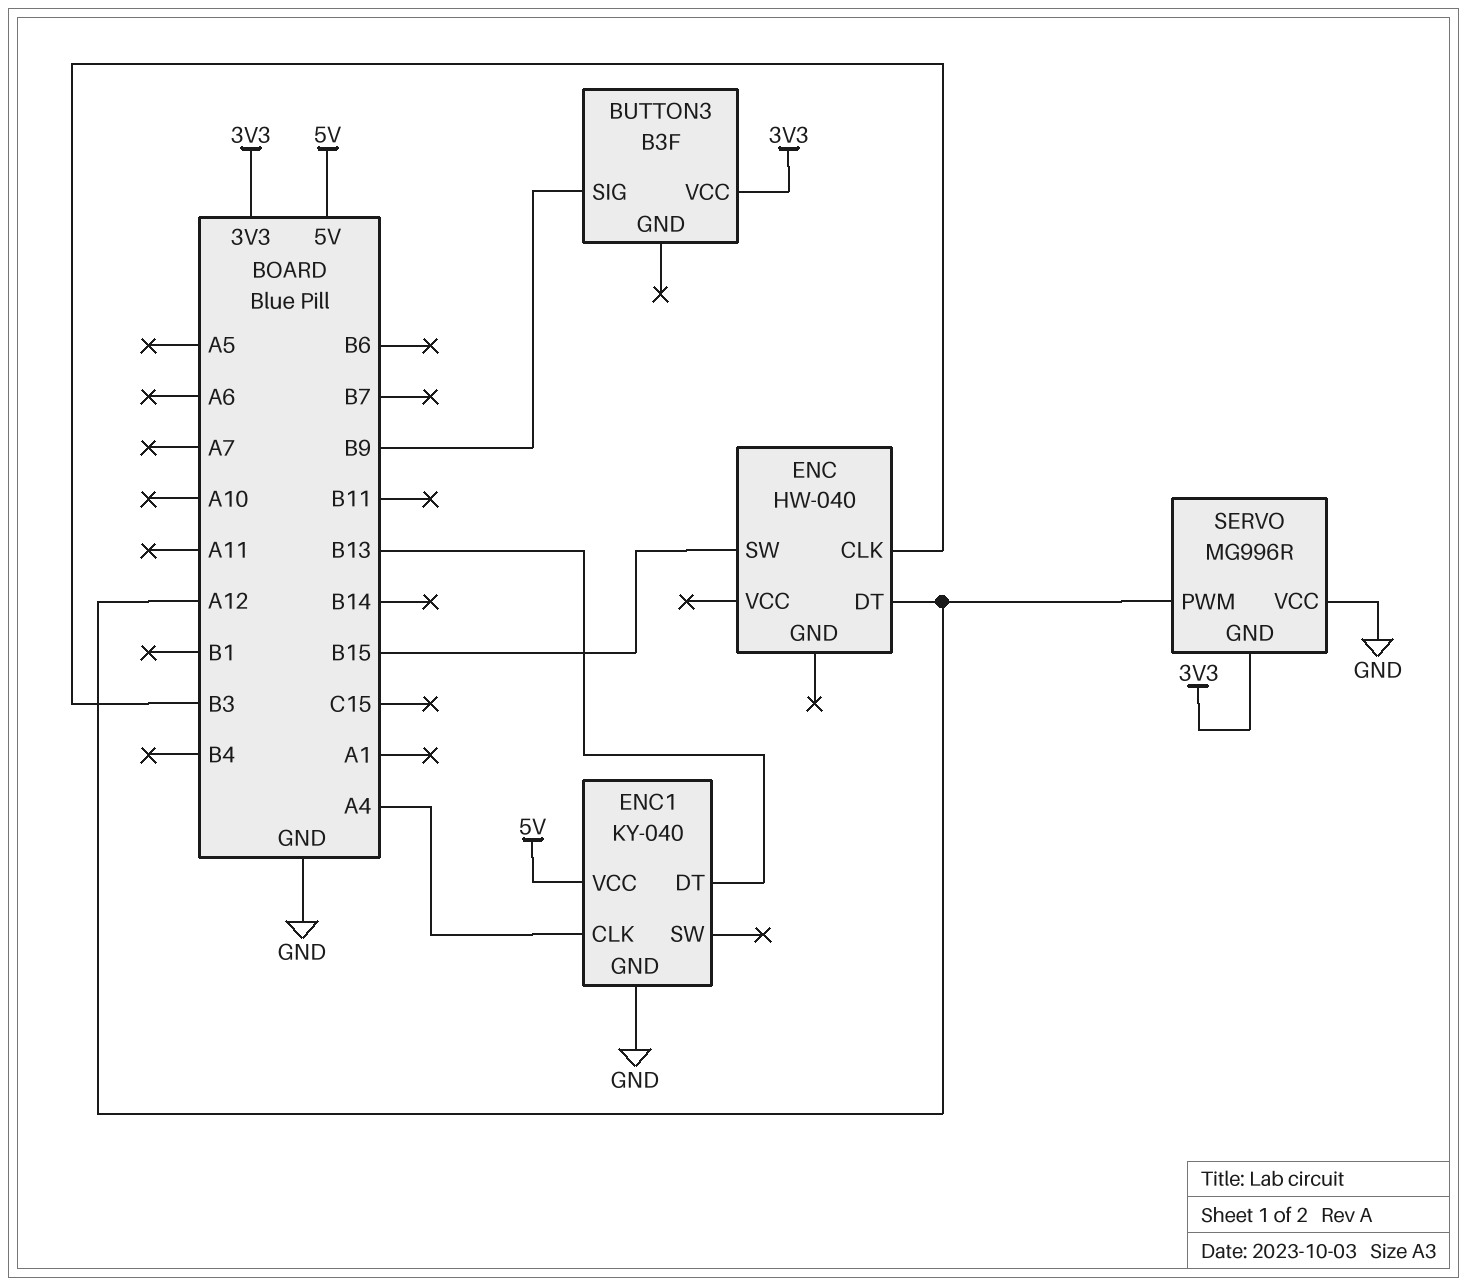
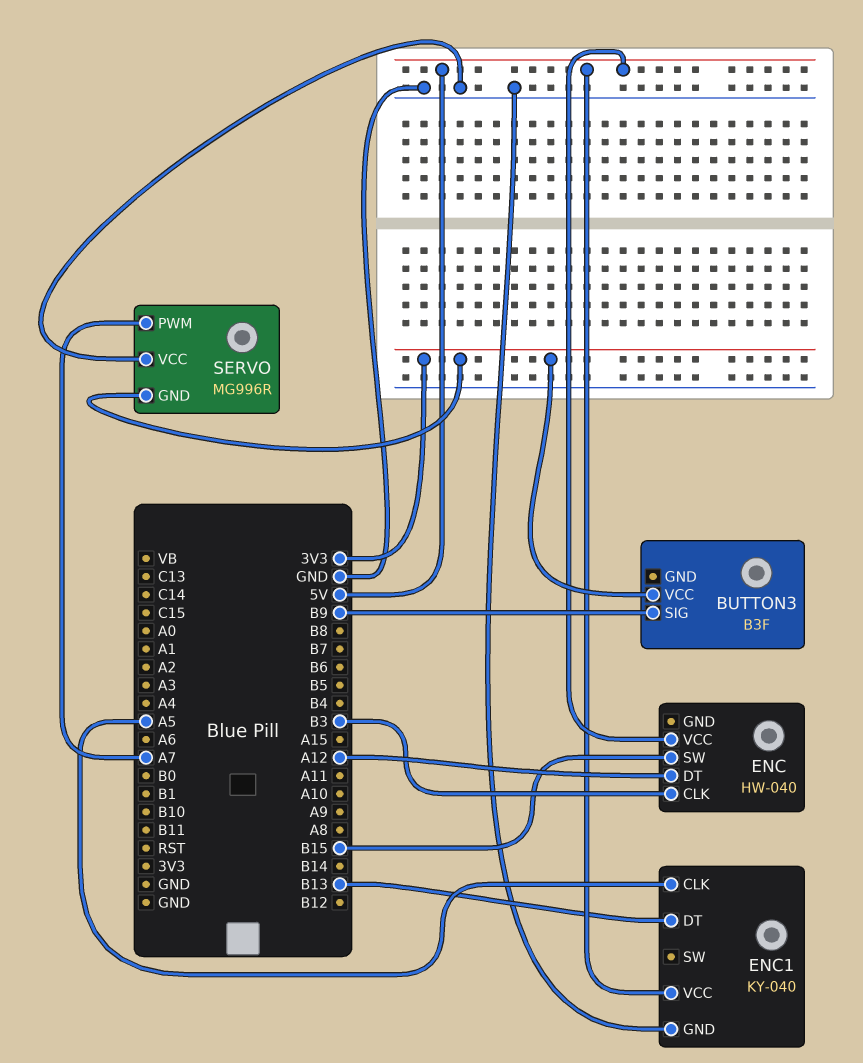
ENC pin VCC: none -> 5V
ENC1 pin CLK: A4 -> A5
SERVO pin PWM: A12 -> A7

